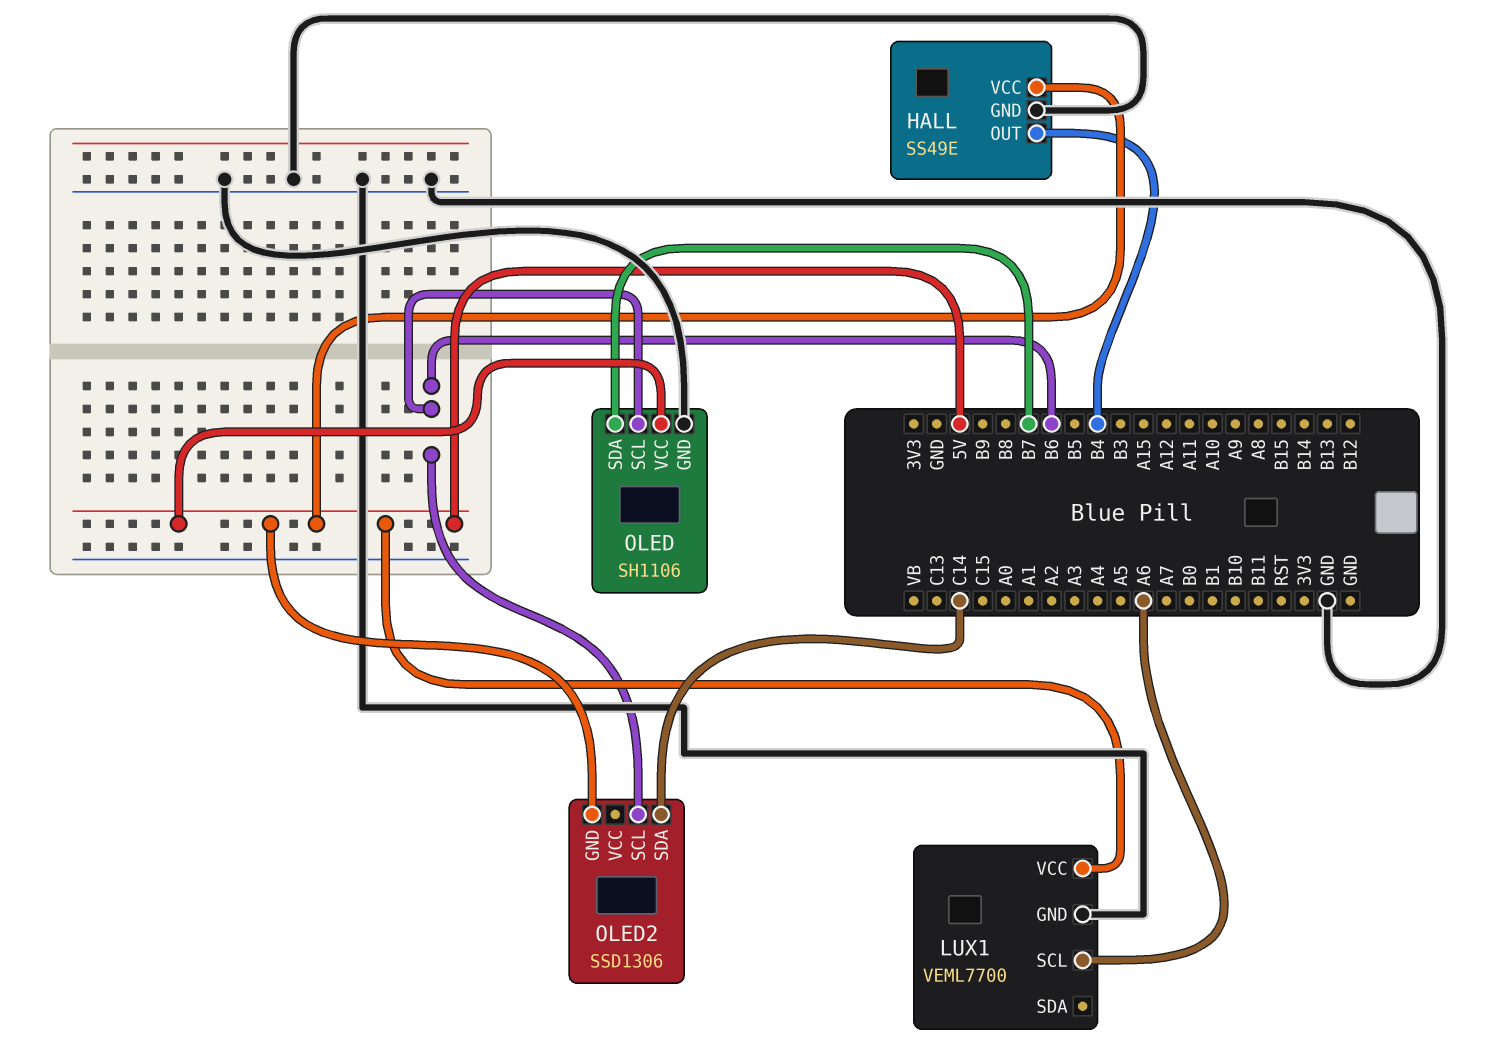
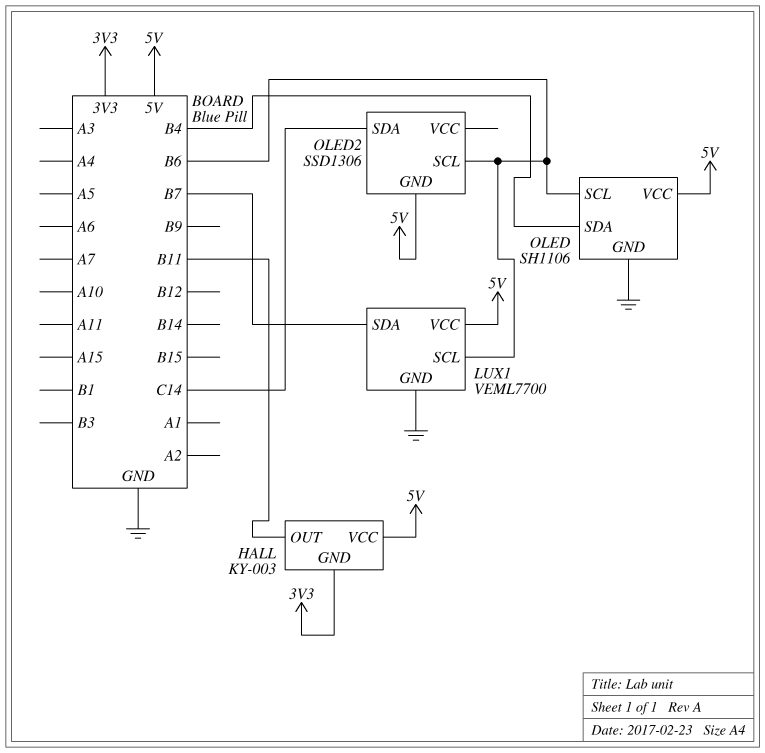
HALL: SS49E -> KY-003
HALL pin GND: GND -> 3V3
HALL pin OUT: B4 -> B11
LUX1 pin SCL: A6 -> B6
LUX1 pin SDA: none -> B7
OLED pin SDA: B7 -> B4

